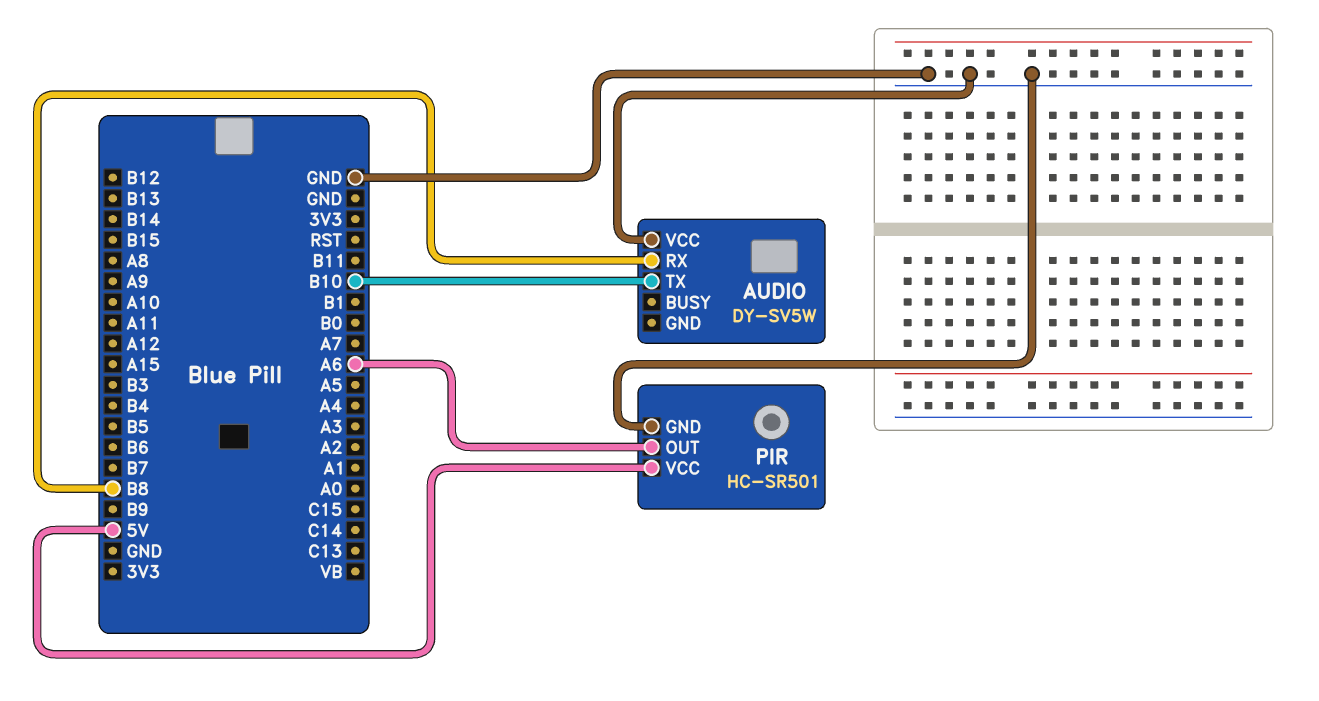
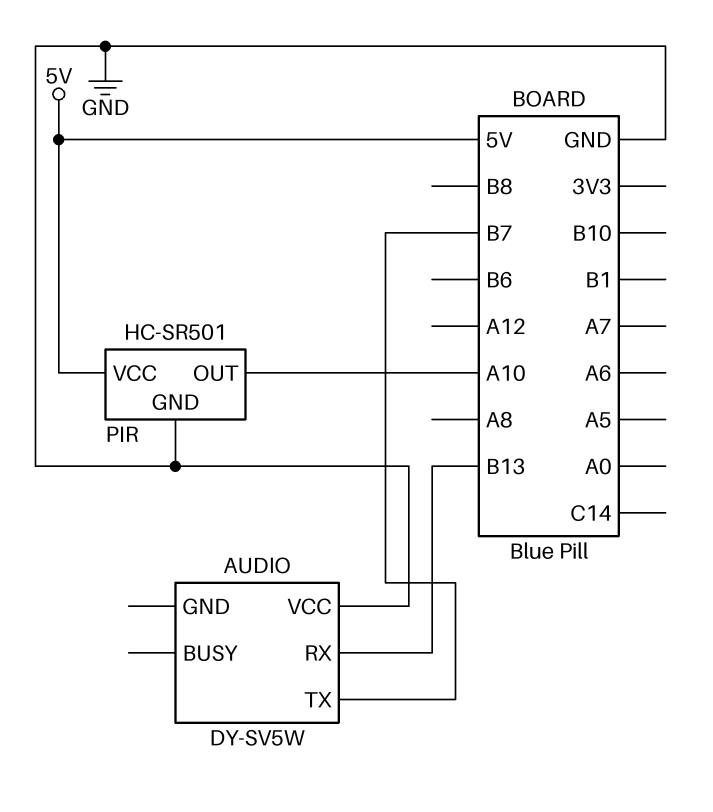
AUDIO pin RX: B8 -> B13
AUDIO pin TX: B10 -> B7
PIR pin OUT: A6 -> A10

